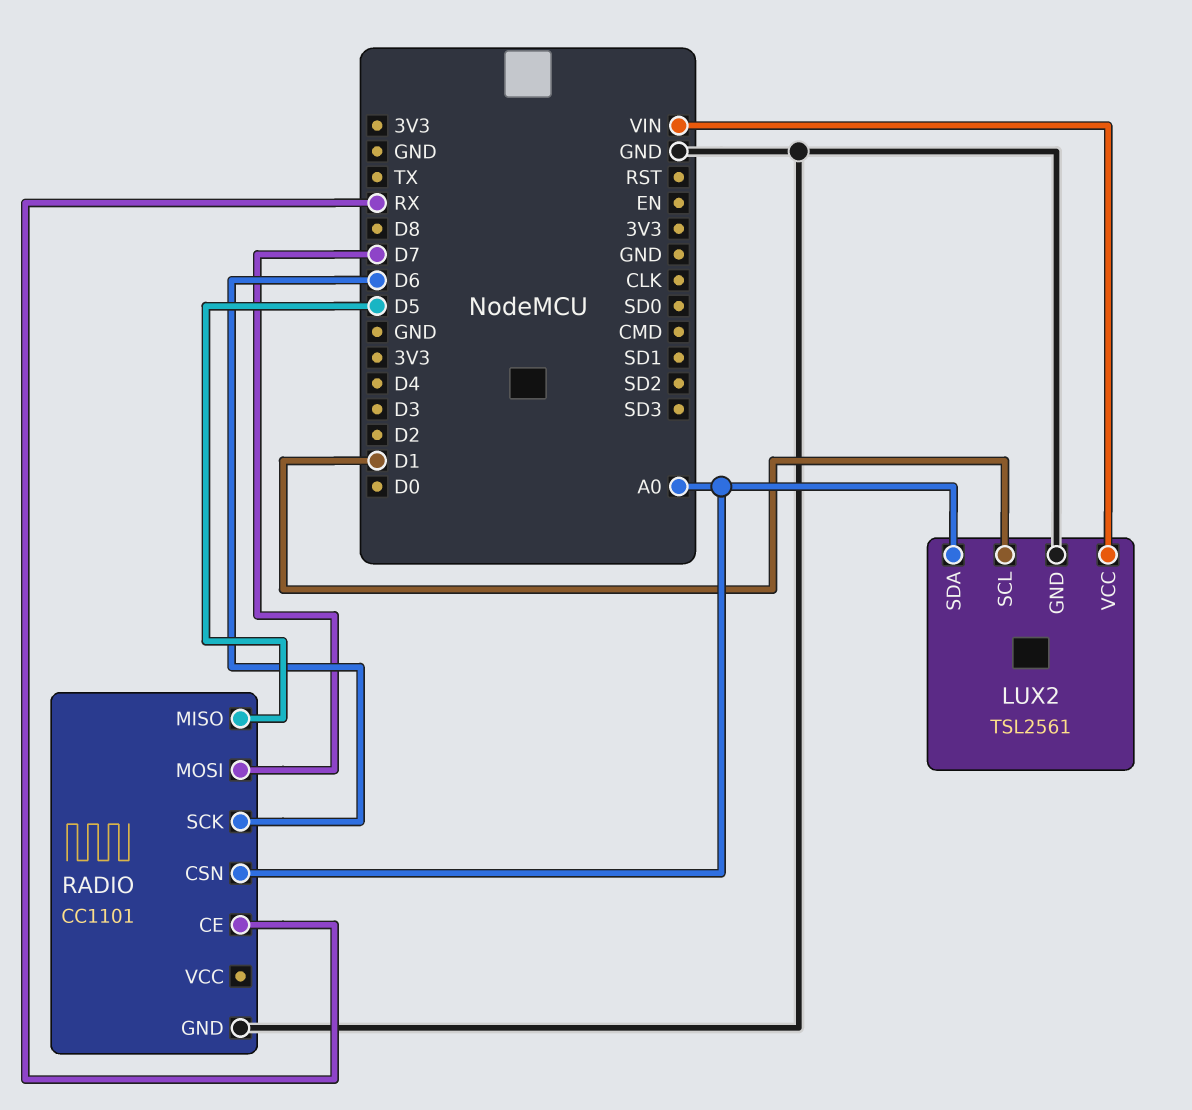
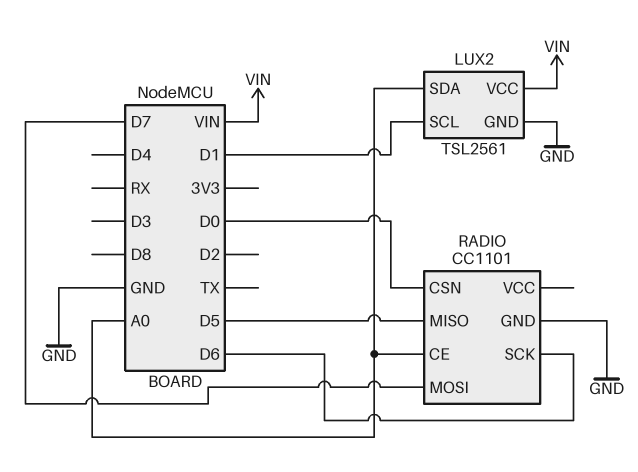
RADIO pin CE: RX -> A0
RADIO pin CSN: A0 -> D0

